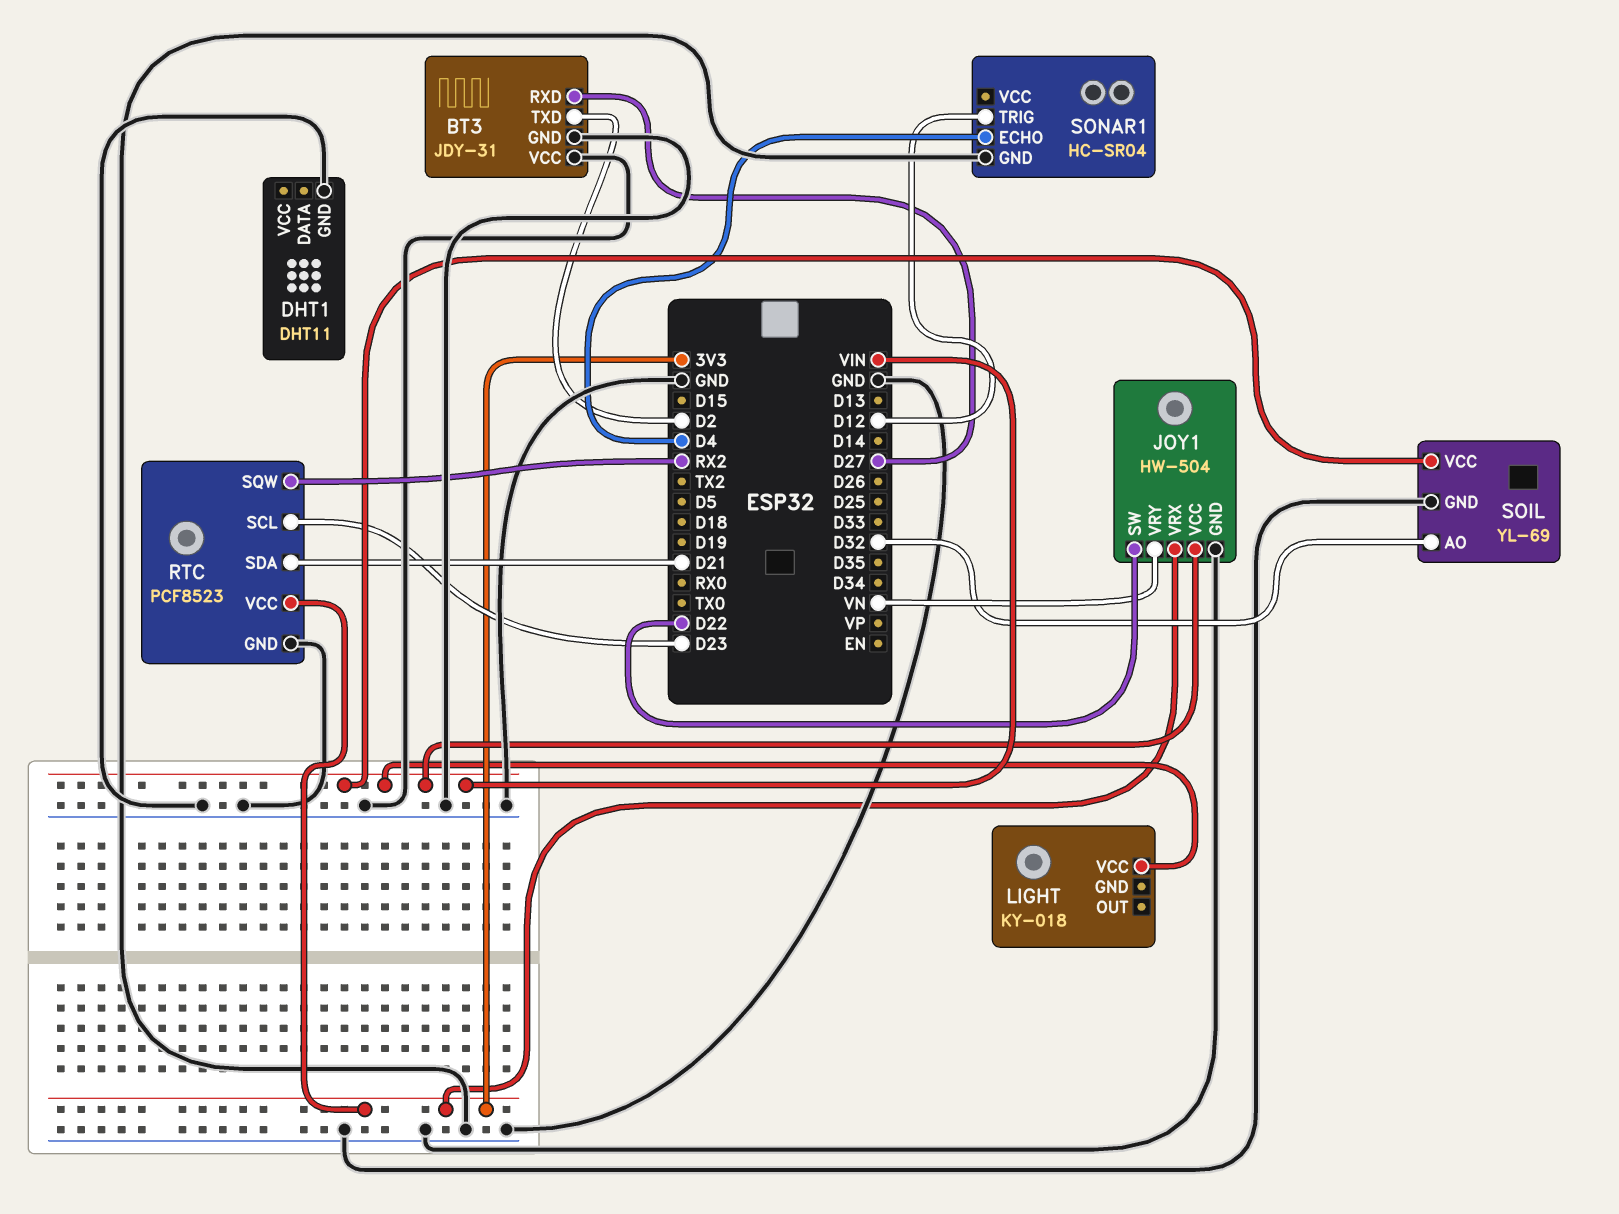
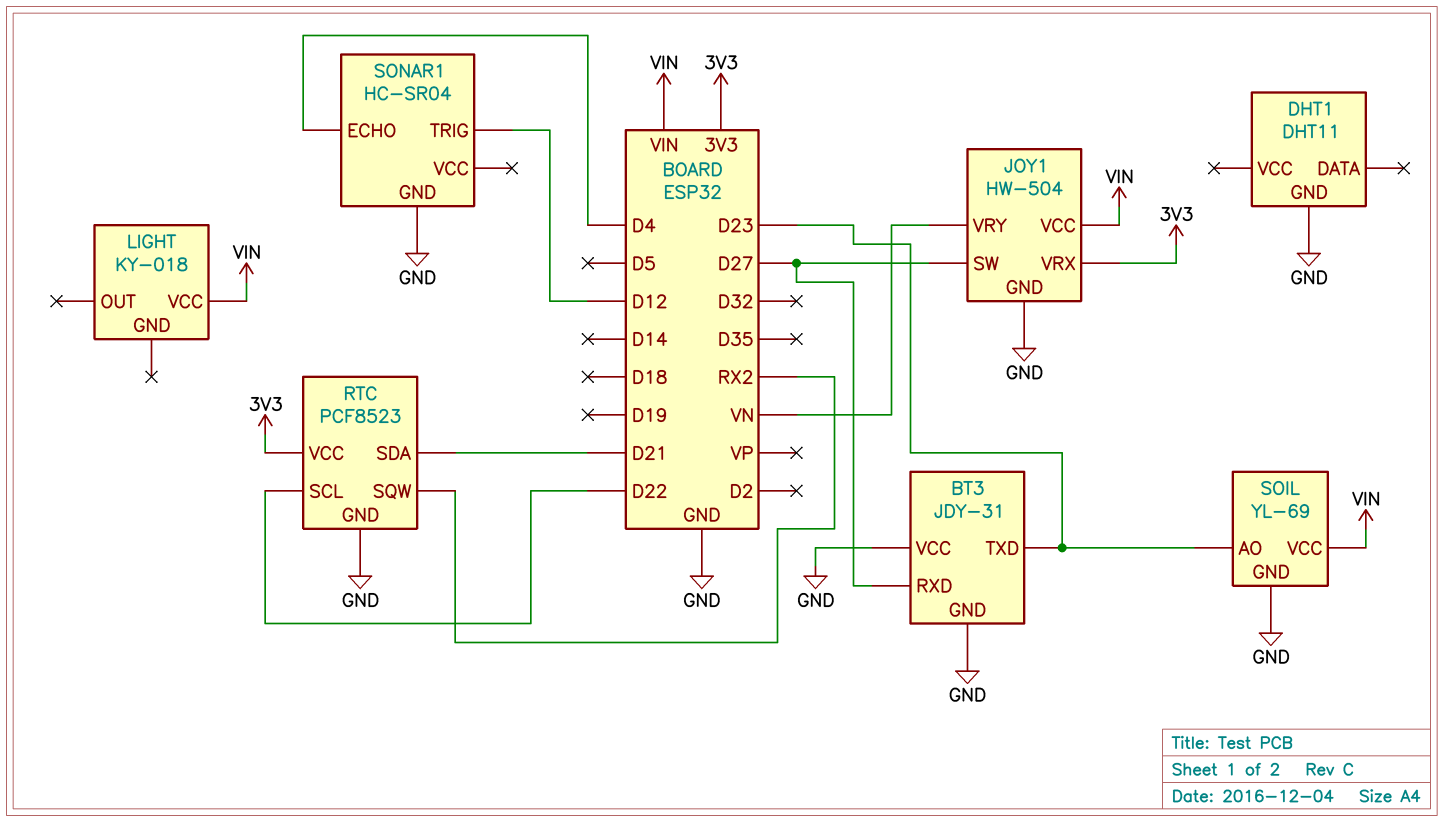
BT3 pin TXD: D2 -> D23
JOY1 pin SW: D22 -> D27
RTC pin SCL: D23 -> D22
SOIL pin AO: D32 -> D23

